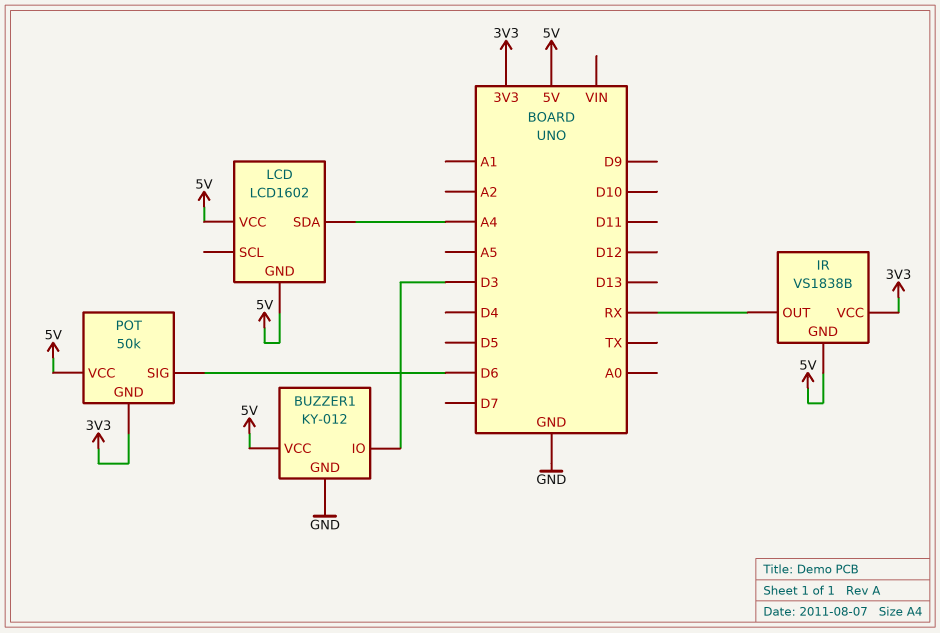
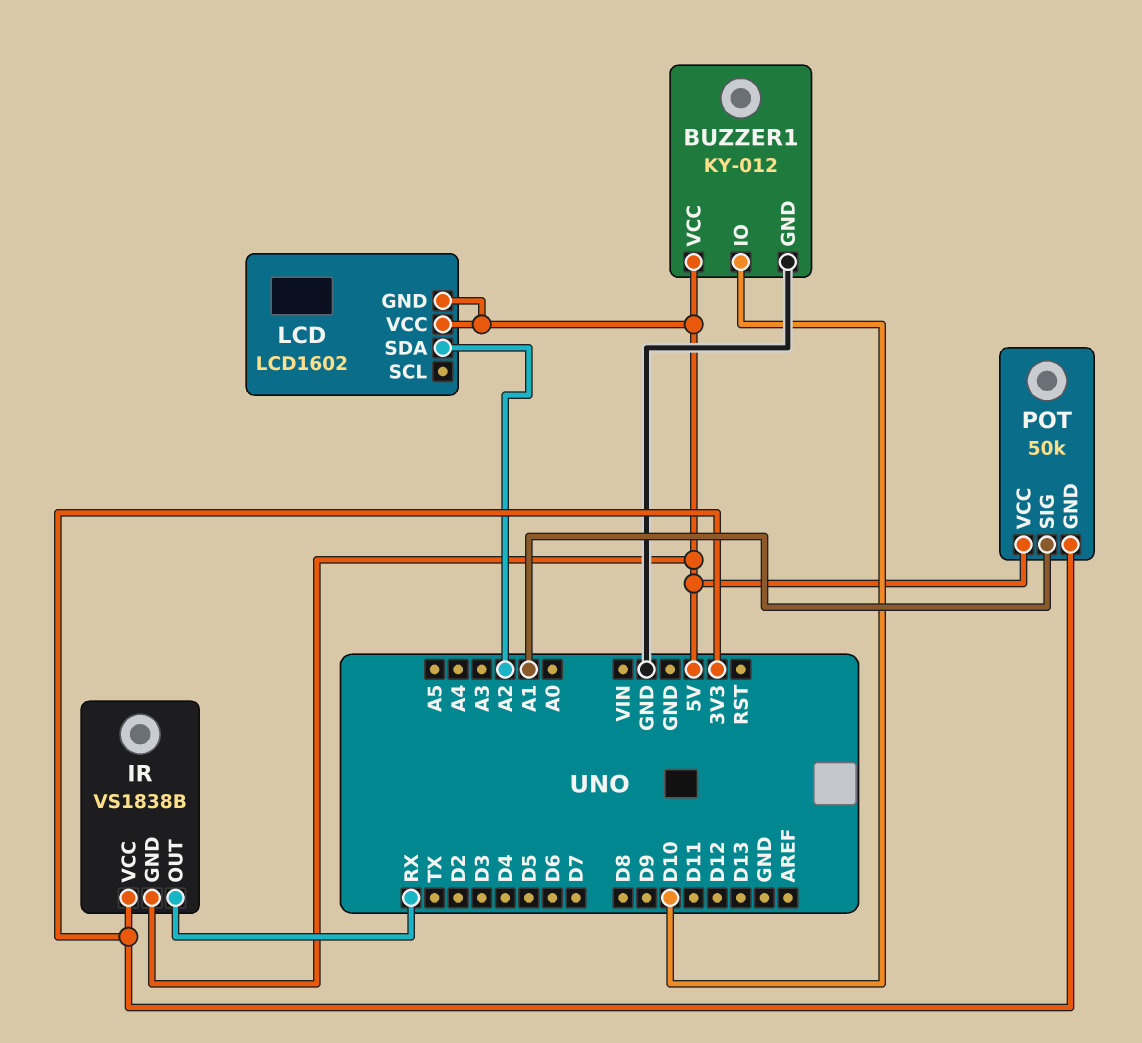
BUZZER1 pin IO: D3 -> D10
LCD pin SDA: A4 -> A2
POT pin SIG: D6 -> A1

